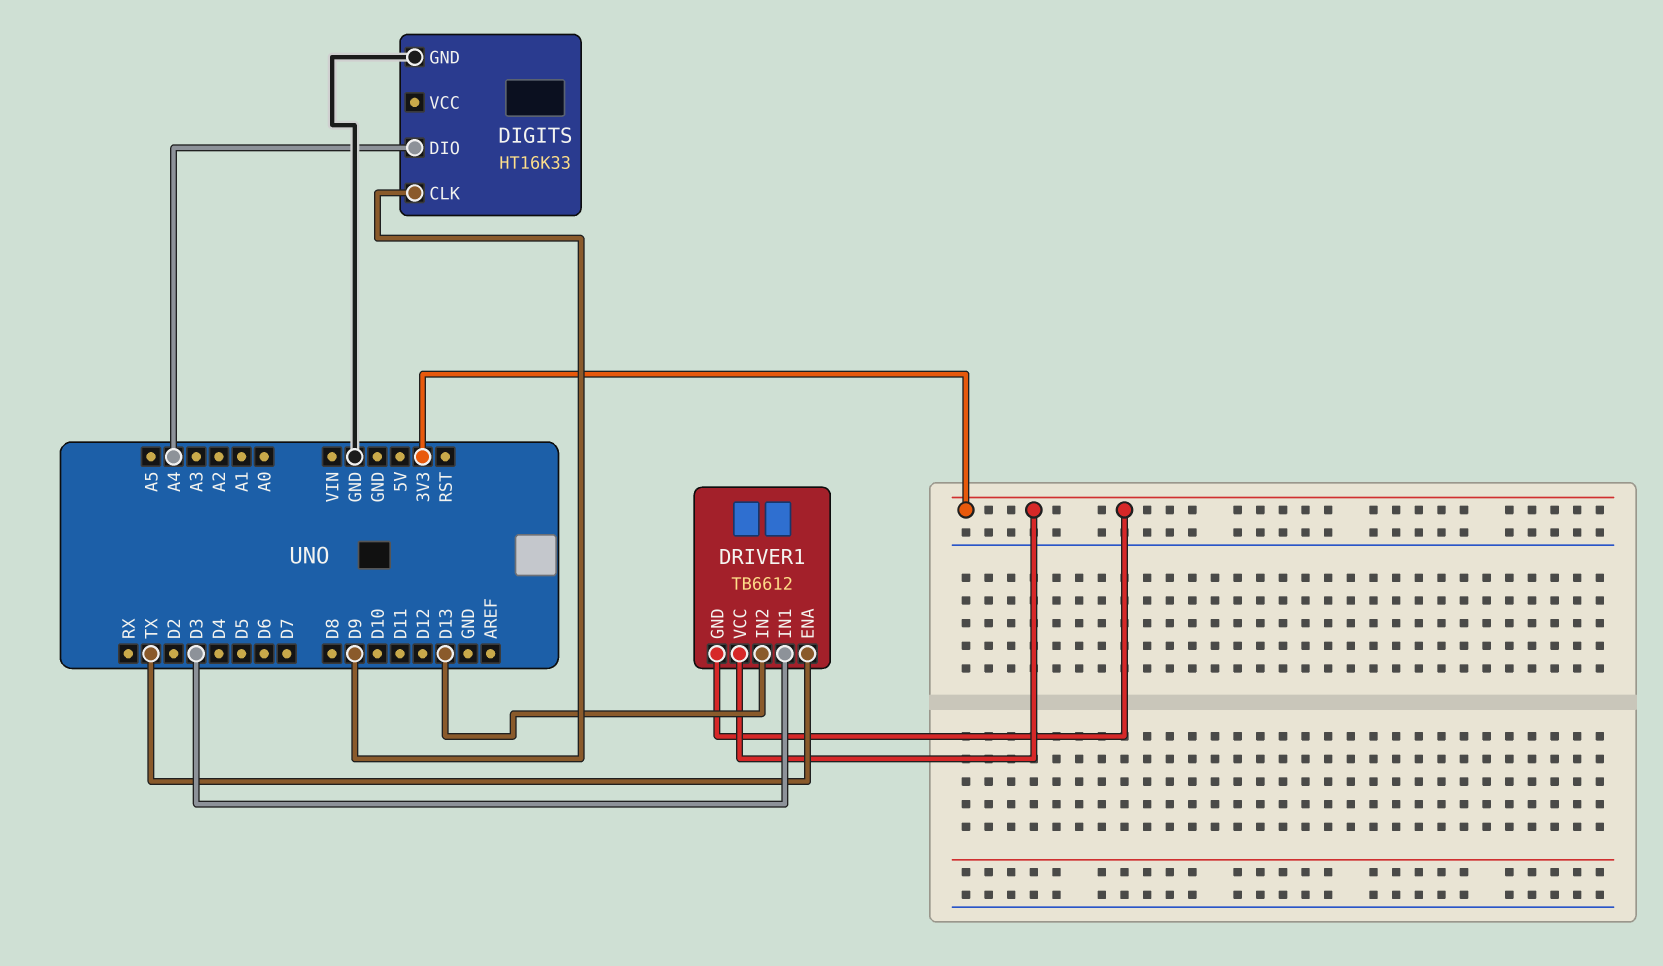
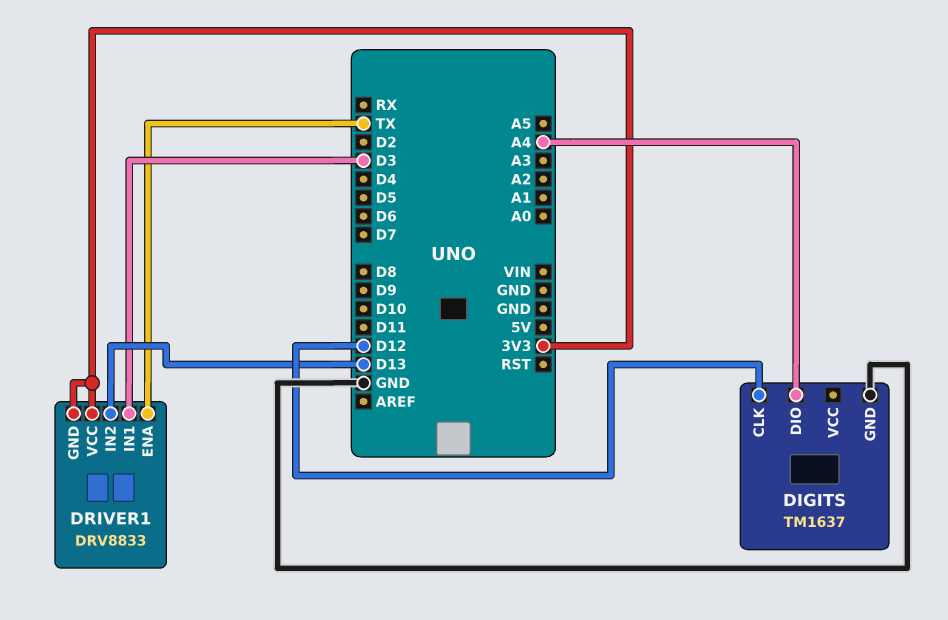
DIGITS: HT16K33 -> TM1637
DIGITS pin CLK: D9 -> D12
DRIVER1: TB6612 -> DRV8833

